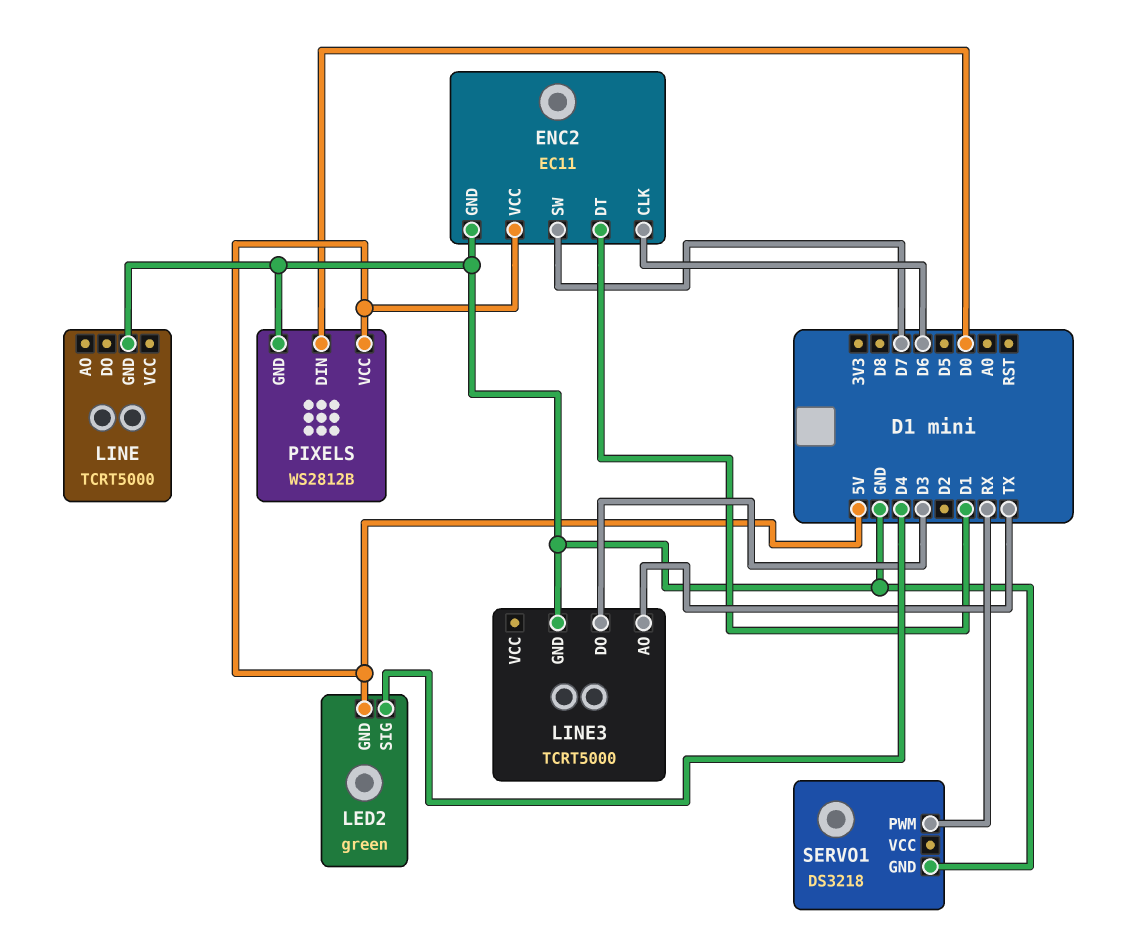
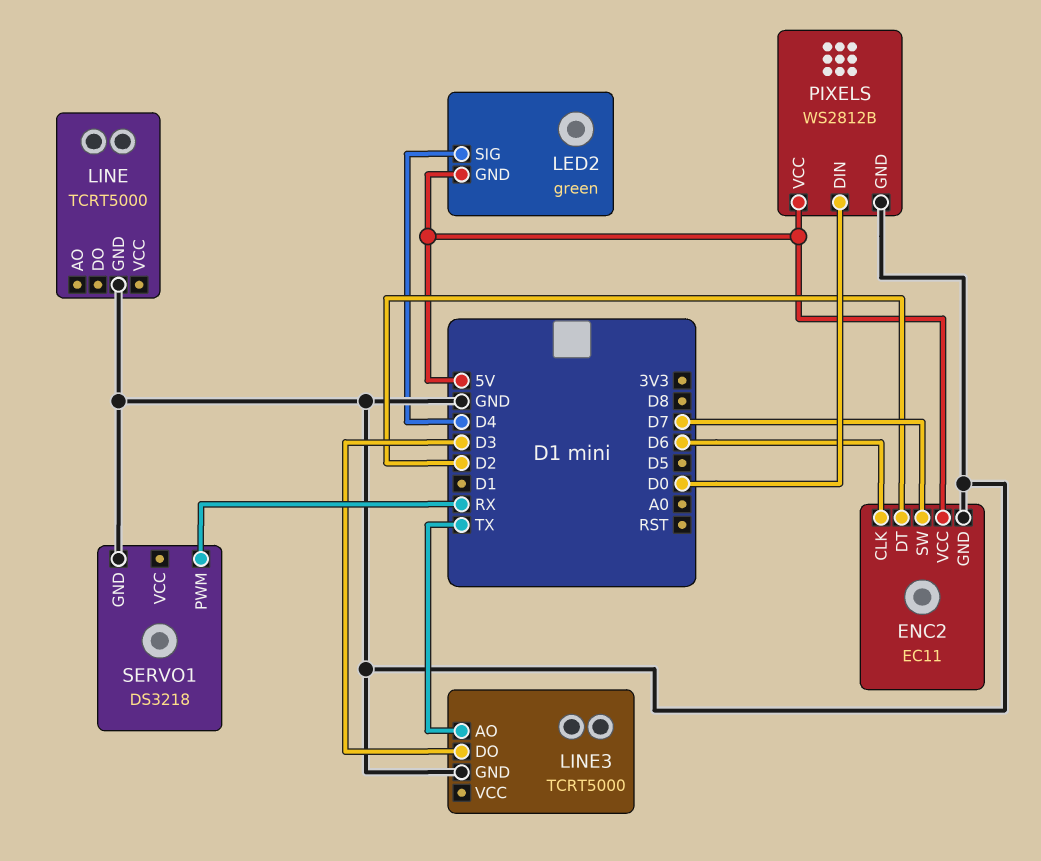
ENC2 pin DT: D1 -> D2

